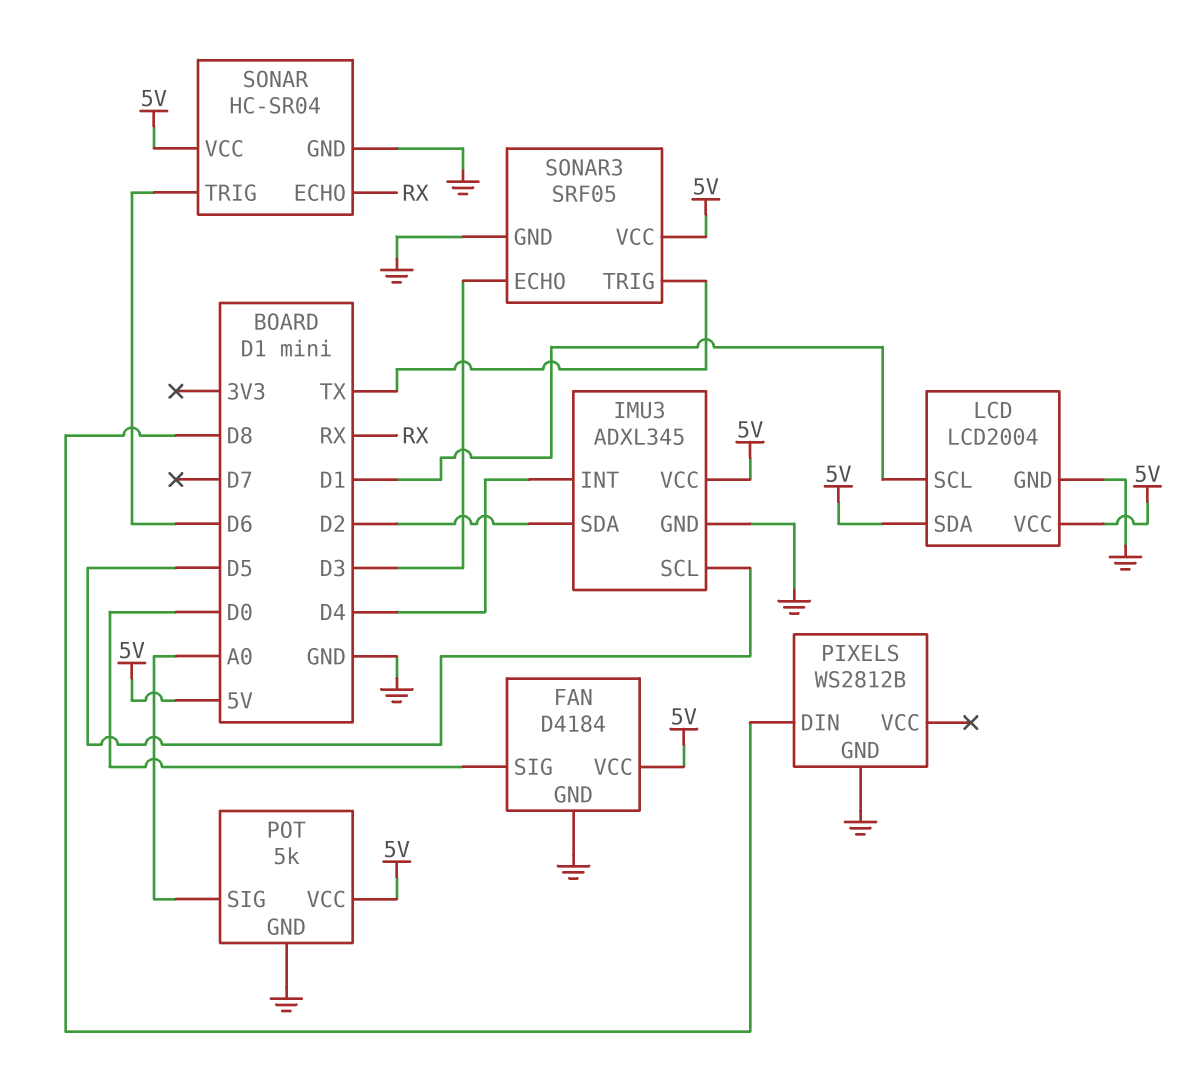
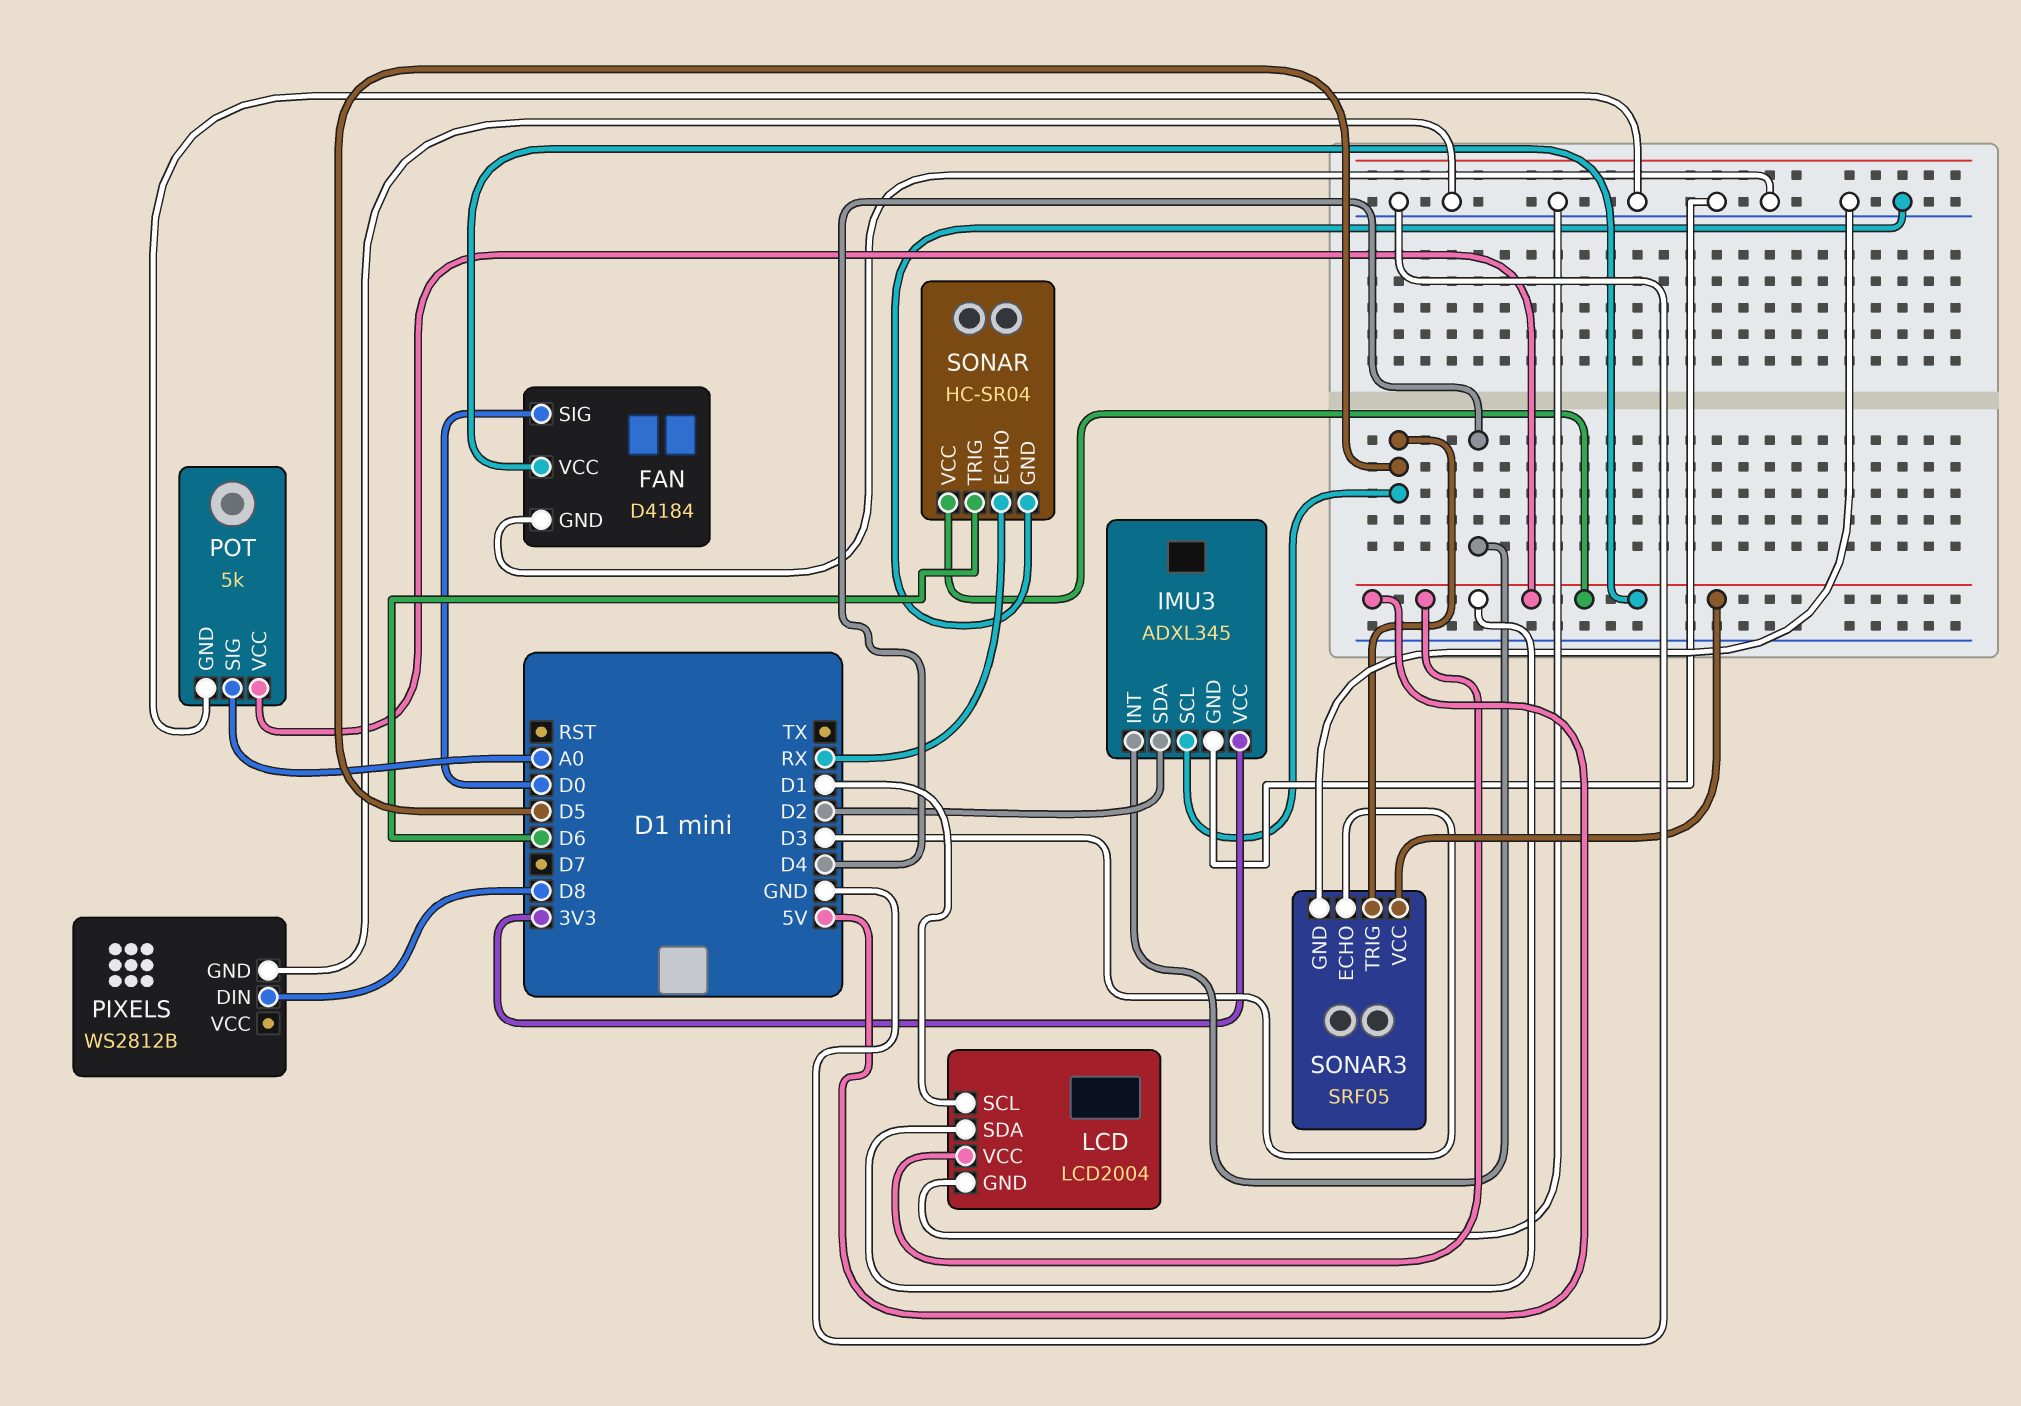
IMU3 pin VCC: 5V -> 3V3
SONAR3 pin TRIG: TX -> D5

